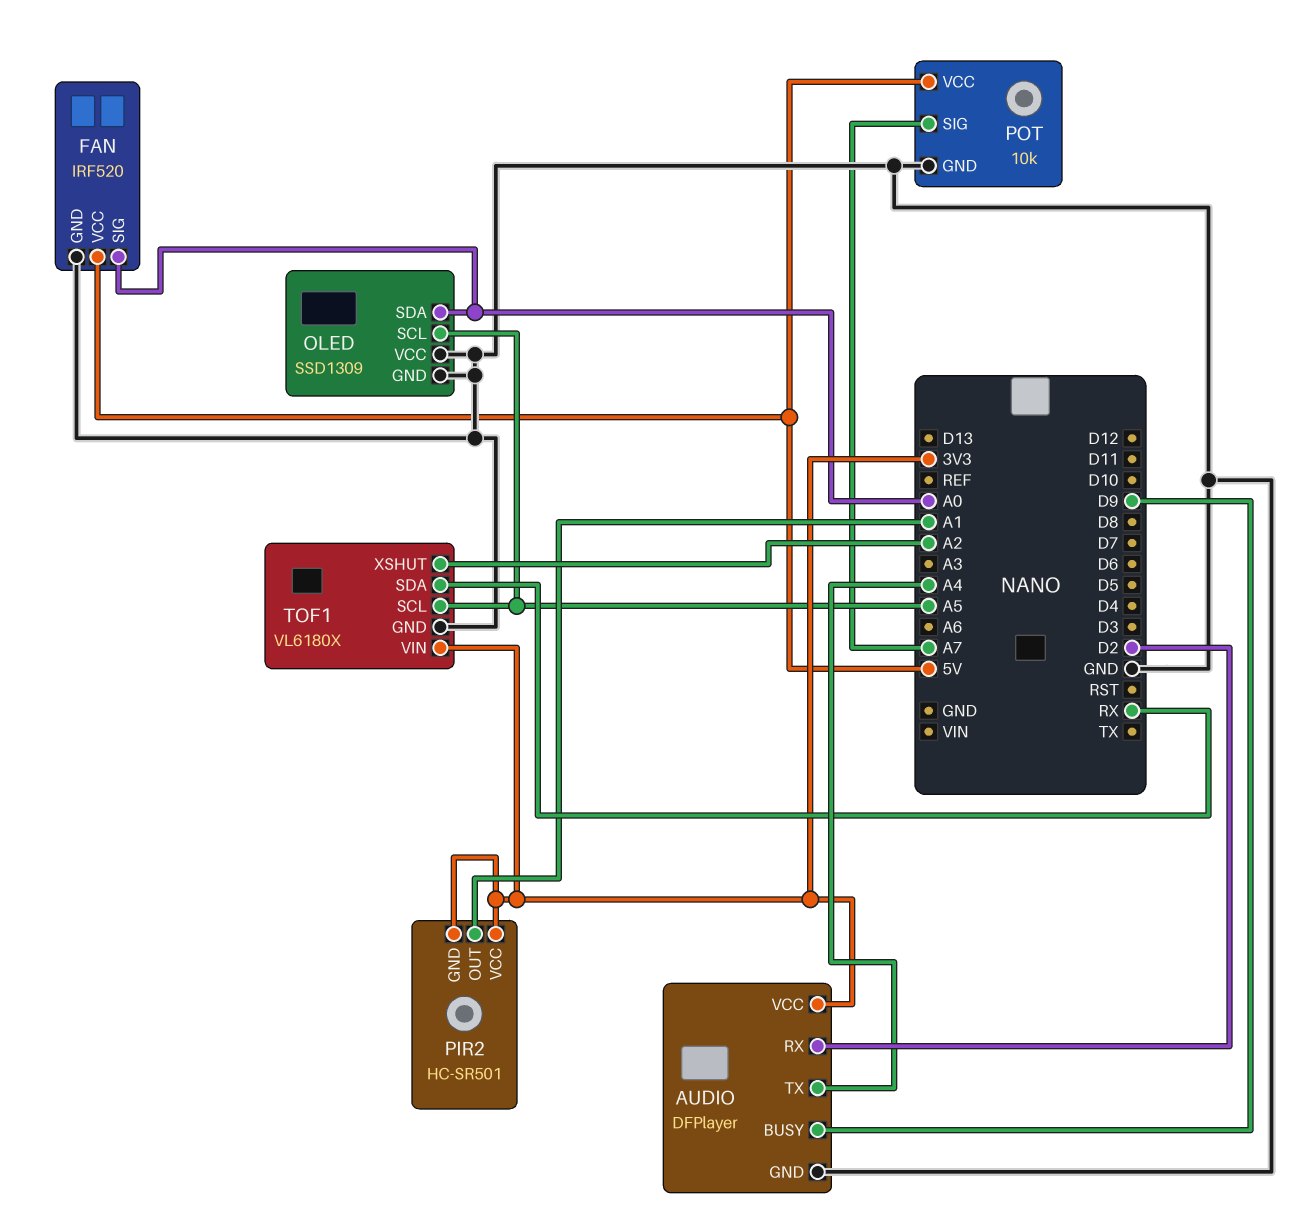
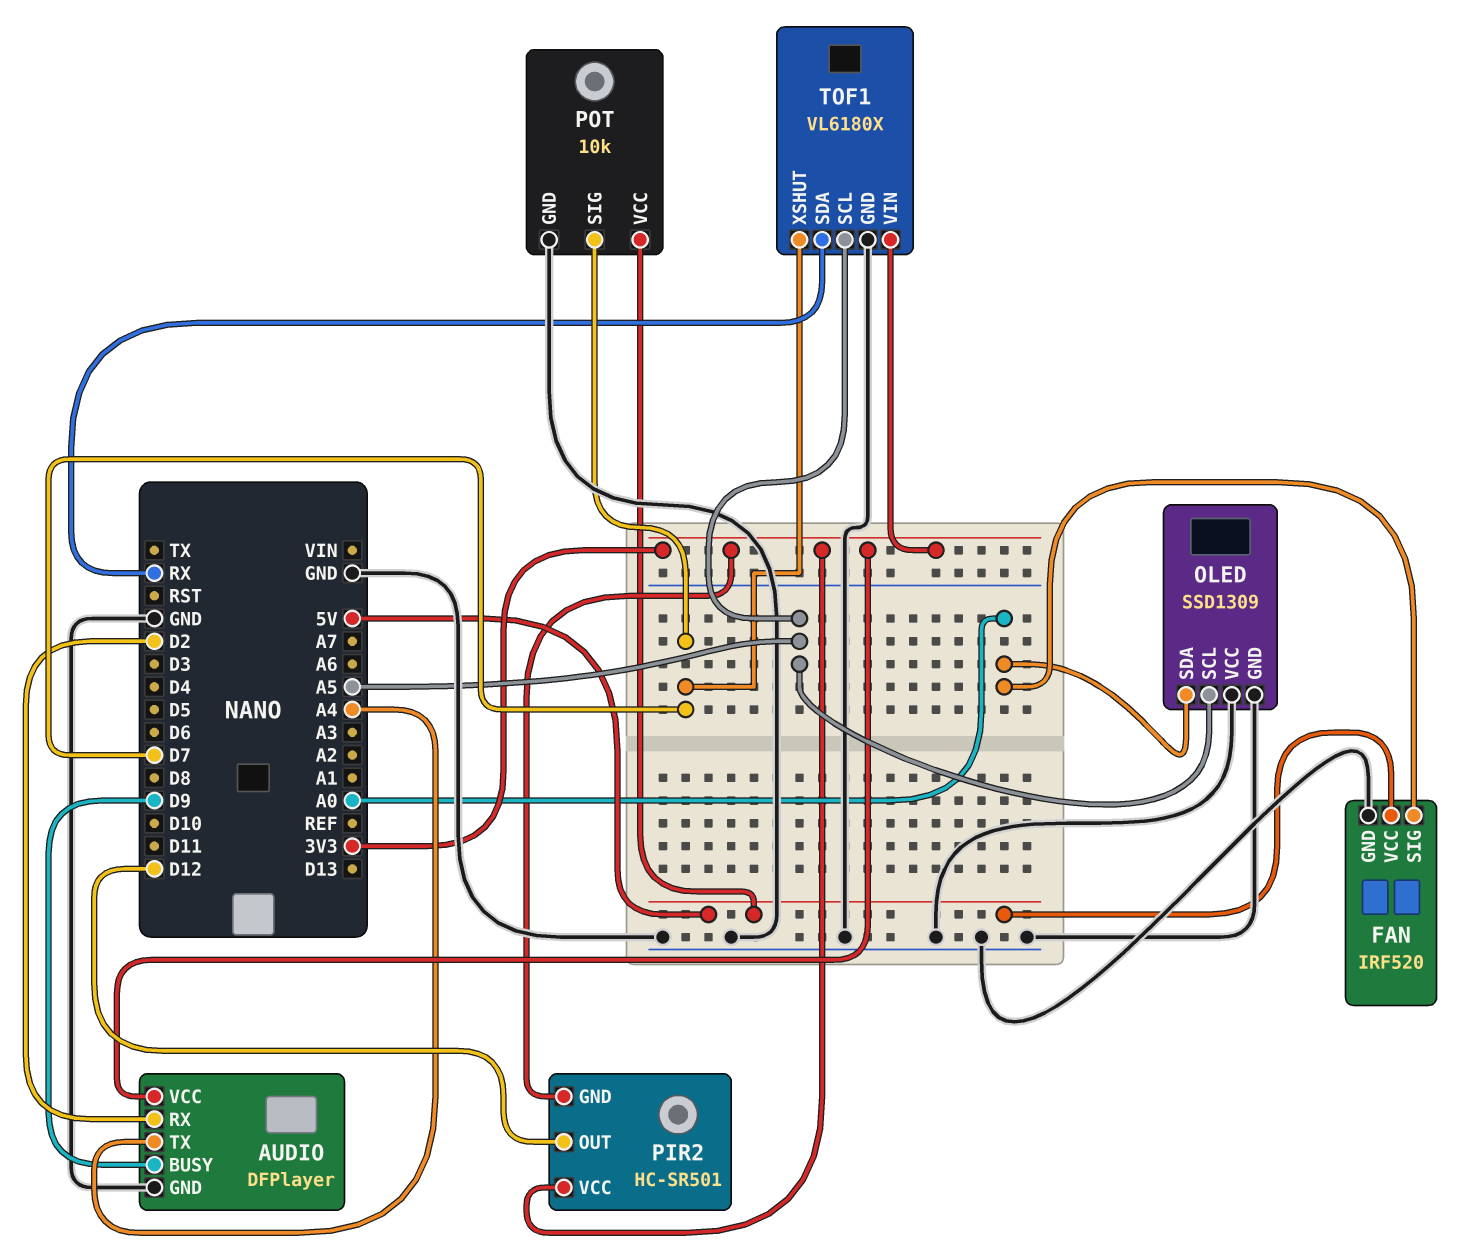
PIR2 pin OUT: A1 -> D12
POT pin SIG: A7 -> D7
TOF1 pin XSHUT: A2 -> D7

